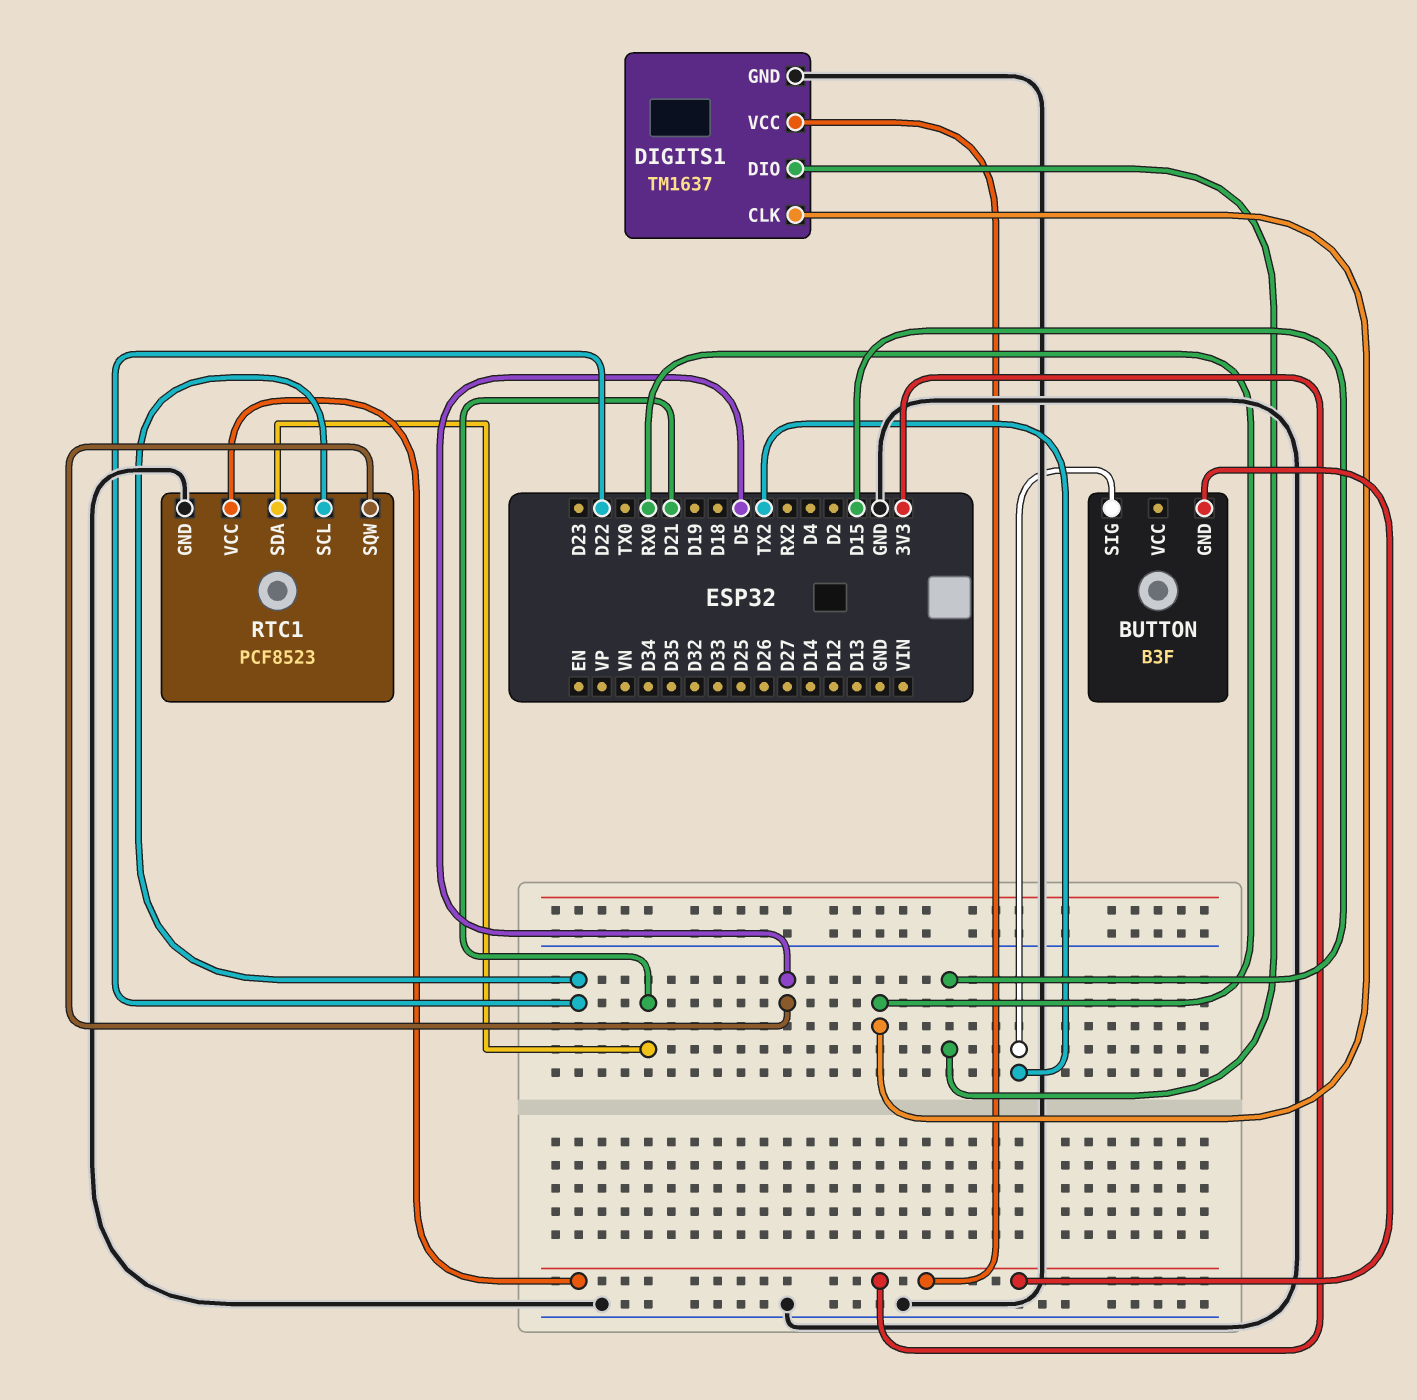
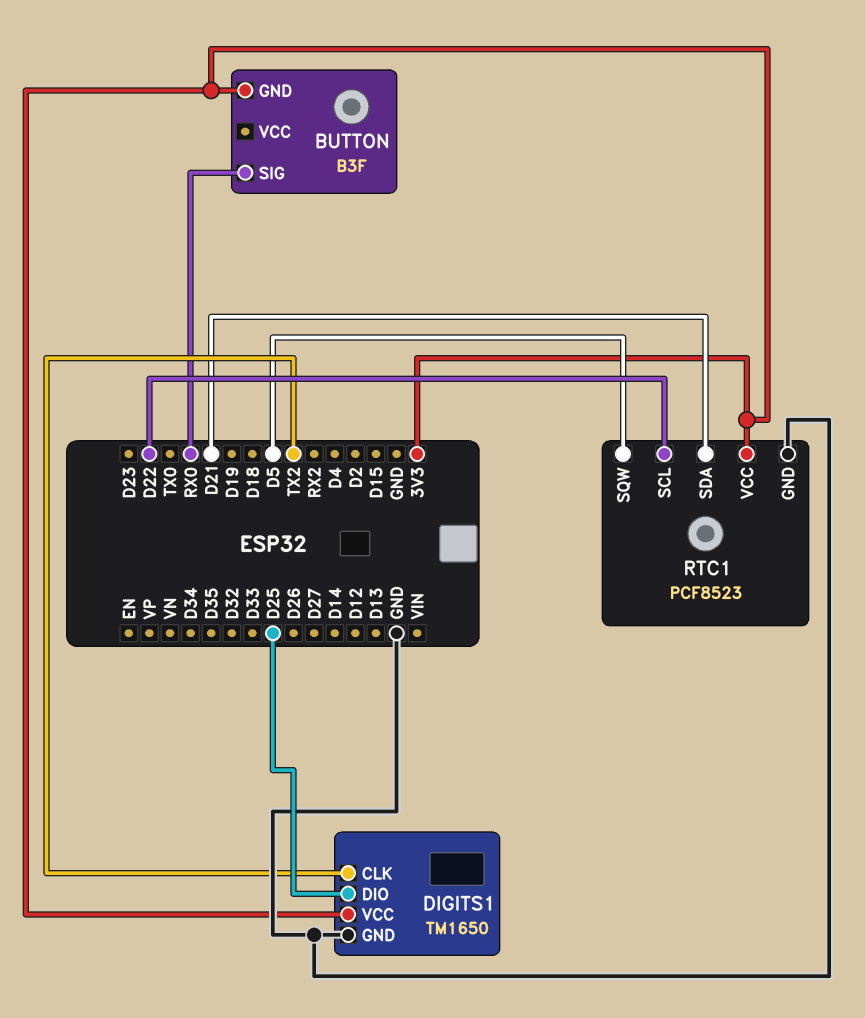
BUTTON pin SIG: TX2 -> RX0
DIGITS1: TM1637 -> TM1650
DIGITS1 pin CLK: RX0 -> TX2
DIGITS1 pin DIO: D15 -> D25

